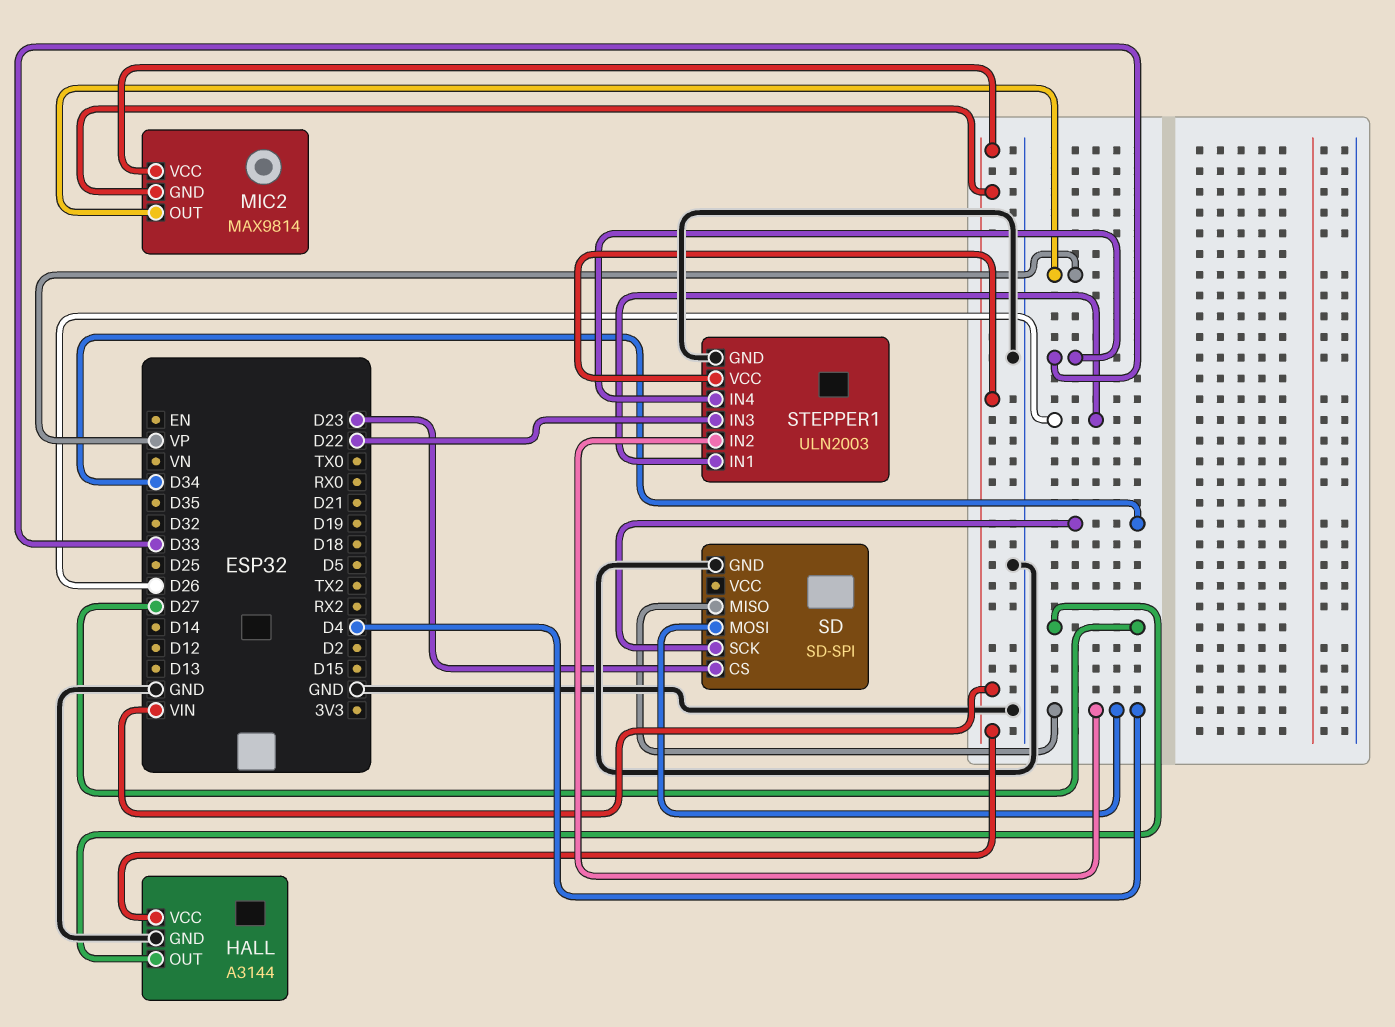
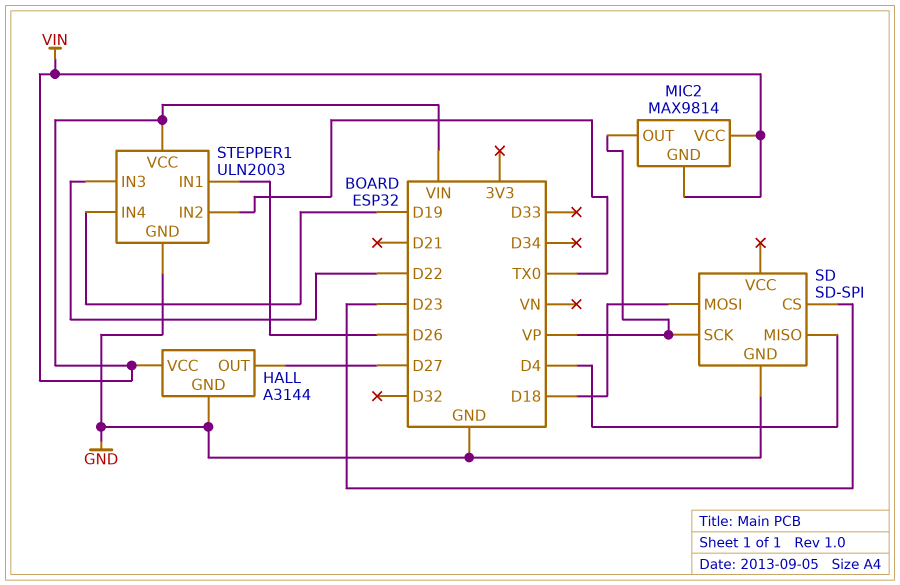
SD pin MOSI: D4 -> D18
SD pin SCK: D34 -> VP
STEPPER1 pin IN2: D4 -> TX0
STEPPER1 pin IN4: D33 -> D19

